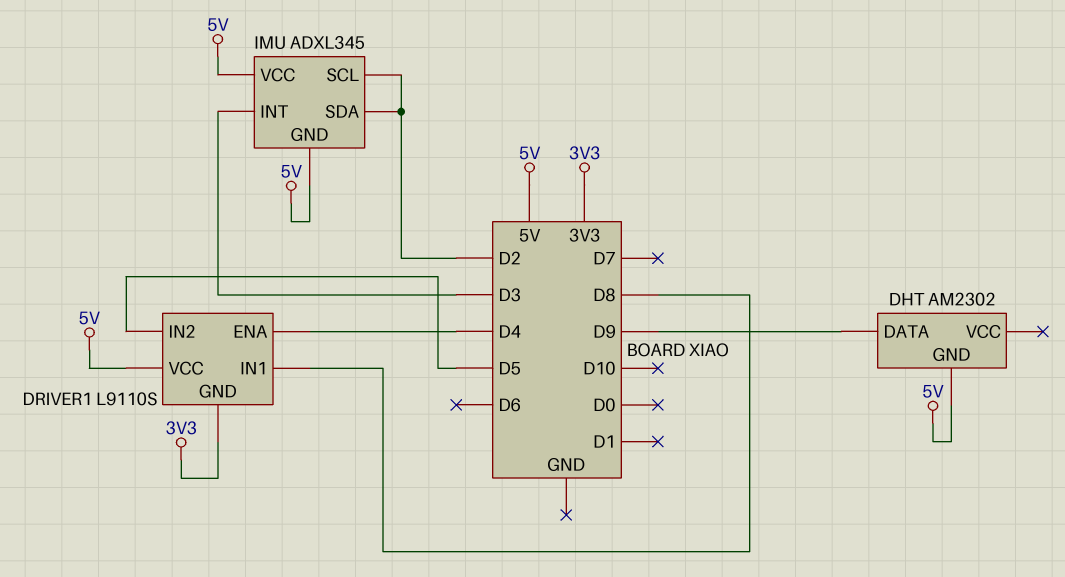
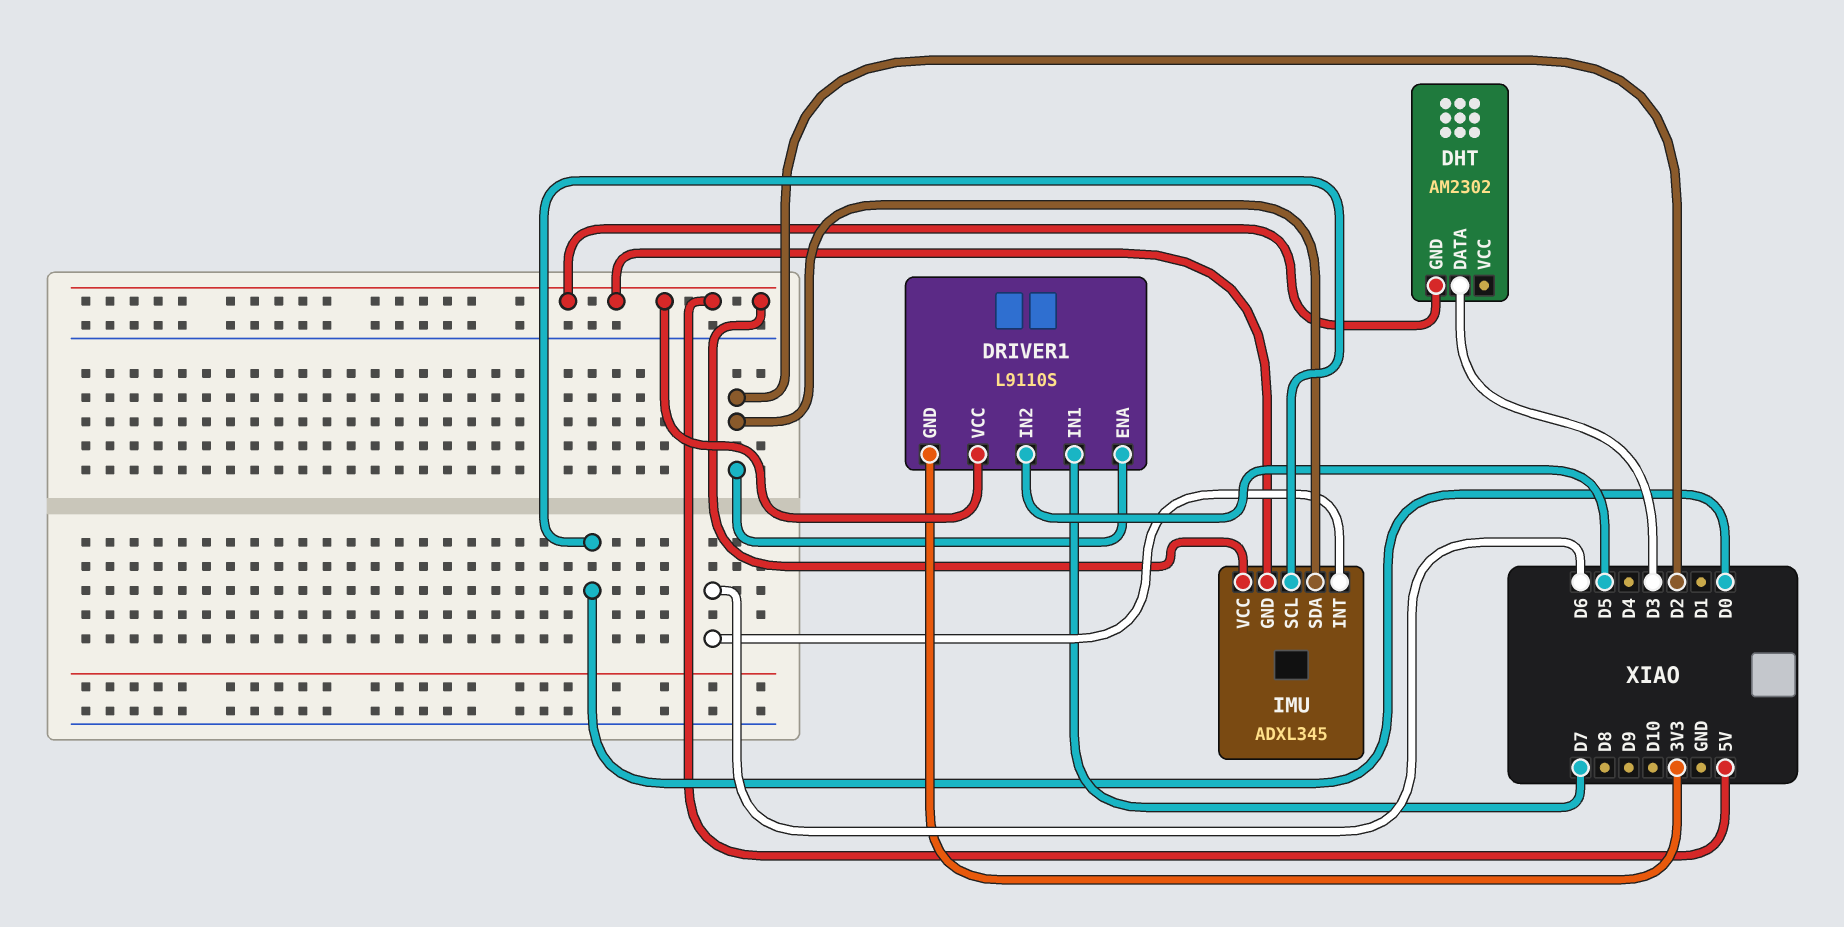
DHT pin DATA: D9 -> D3
DRIVER1 pin ENA: D4 -> D2
DRIVER1 pin IN1: D8 -> D7
IMU pin INT: D3 -> D6
IMU pin SCL: D2 -> D0

